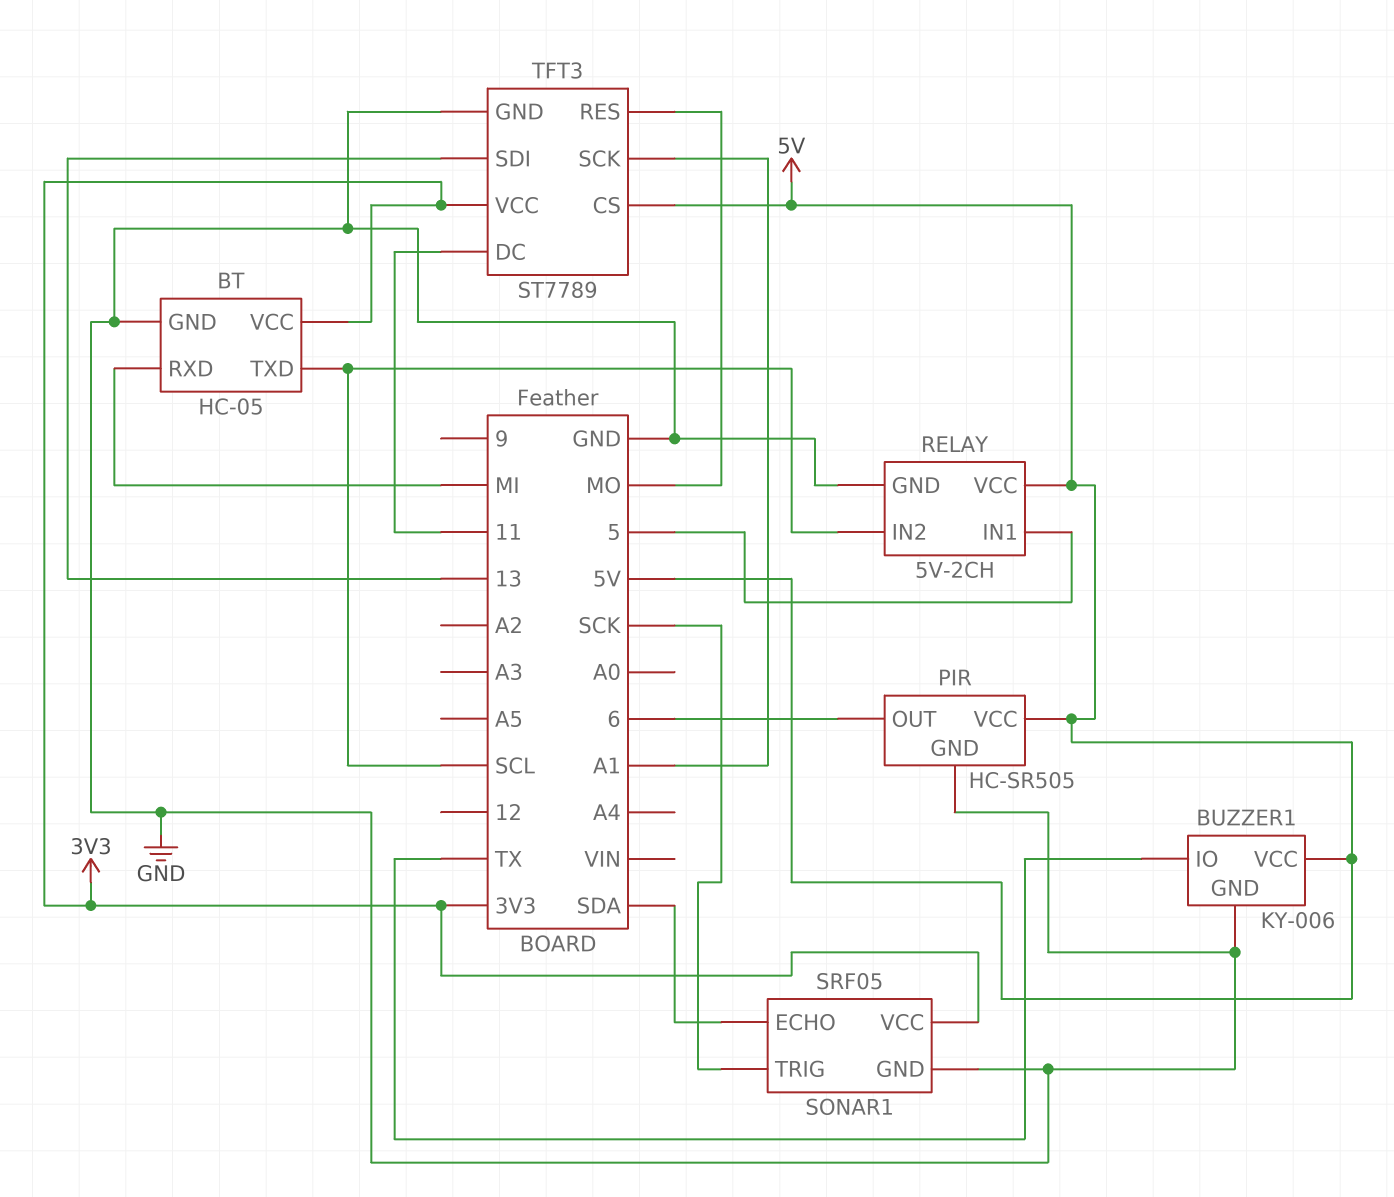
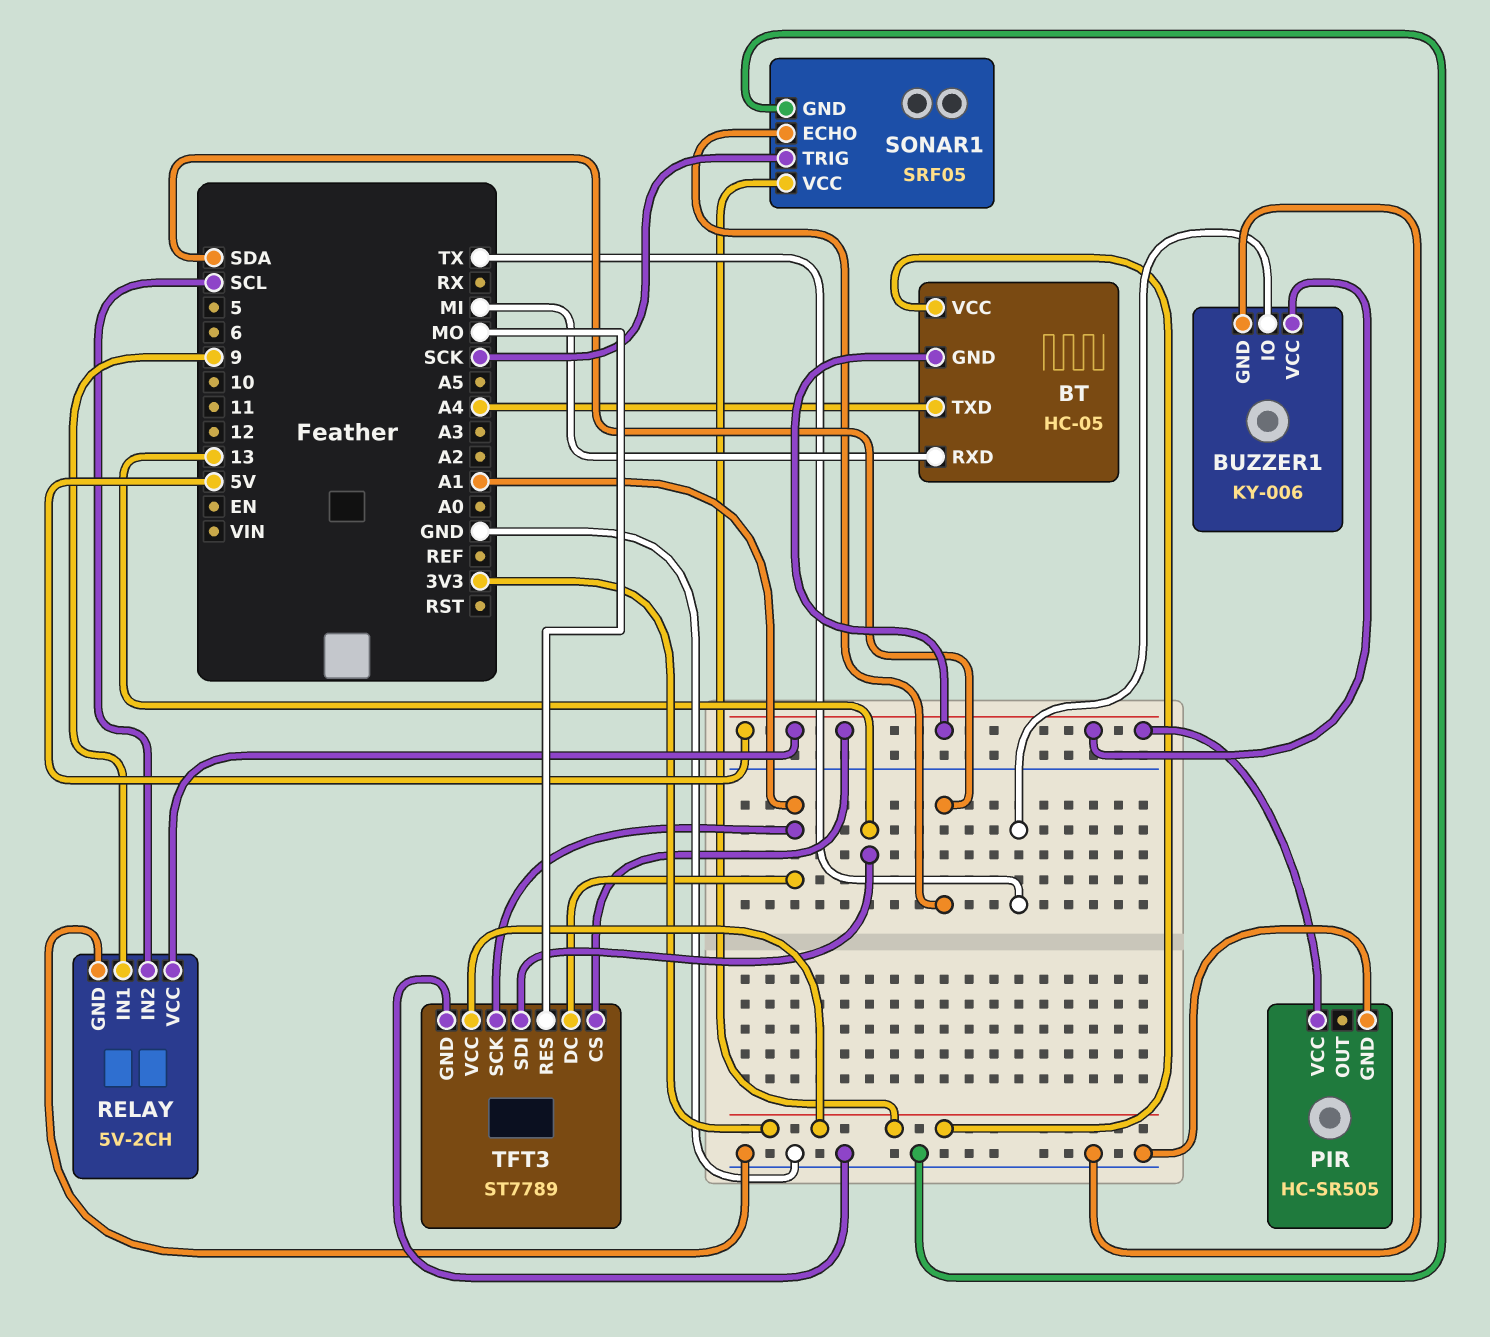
BT pin GND: GND -> 5V
BT pin TXD: SCL -> A4
PIR pin OUT: 6 -> none
RELAY pin IN1: 5 -> 9
TFT3 pin DC: 11 -> A1

